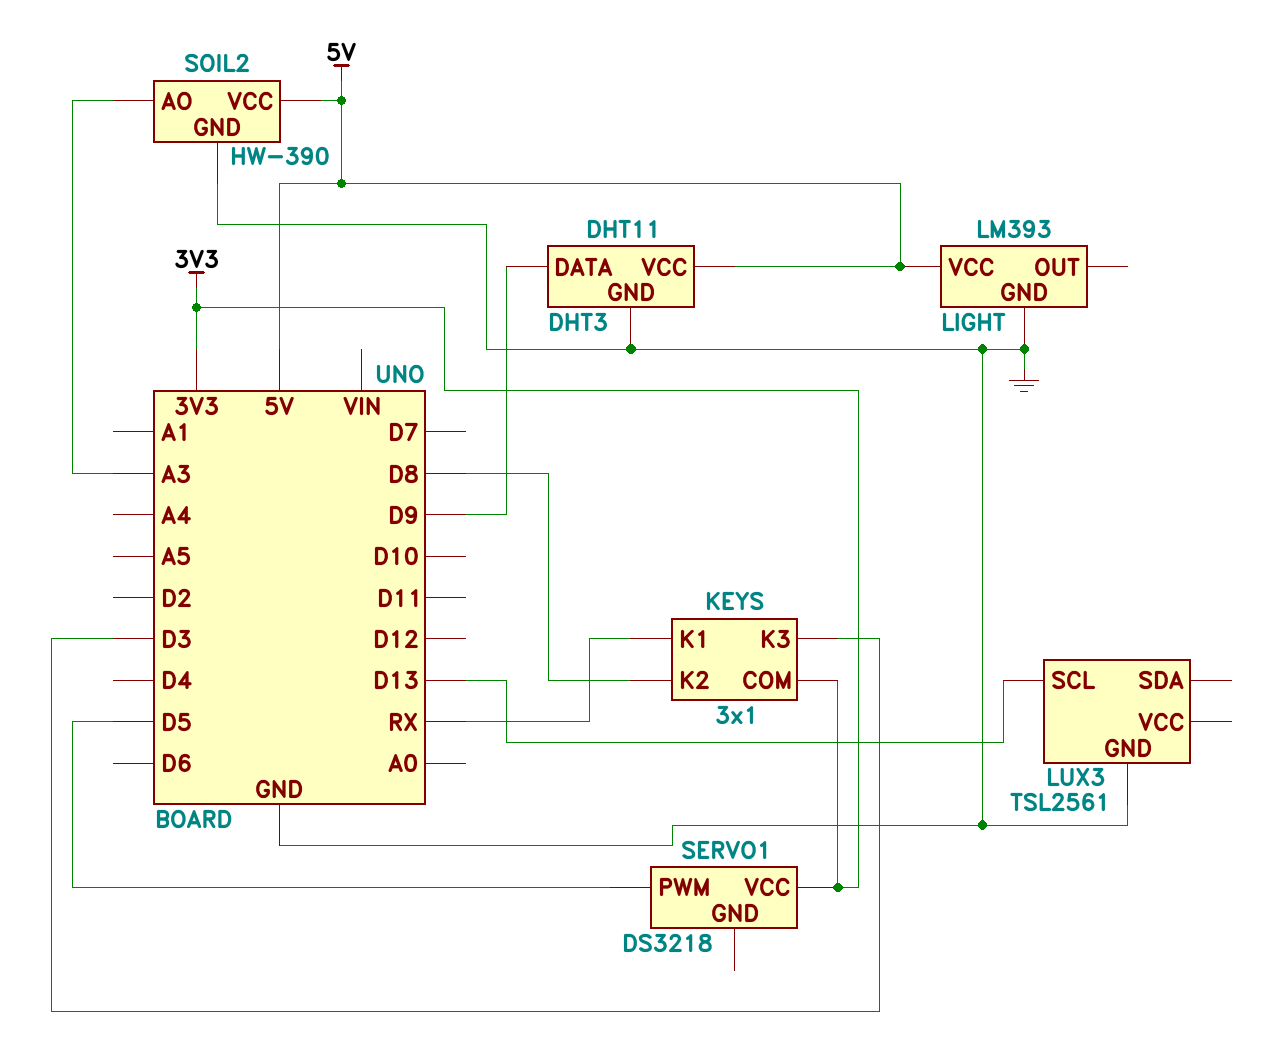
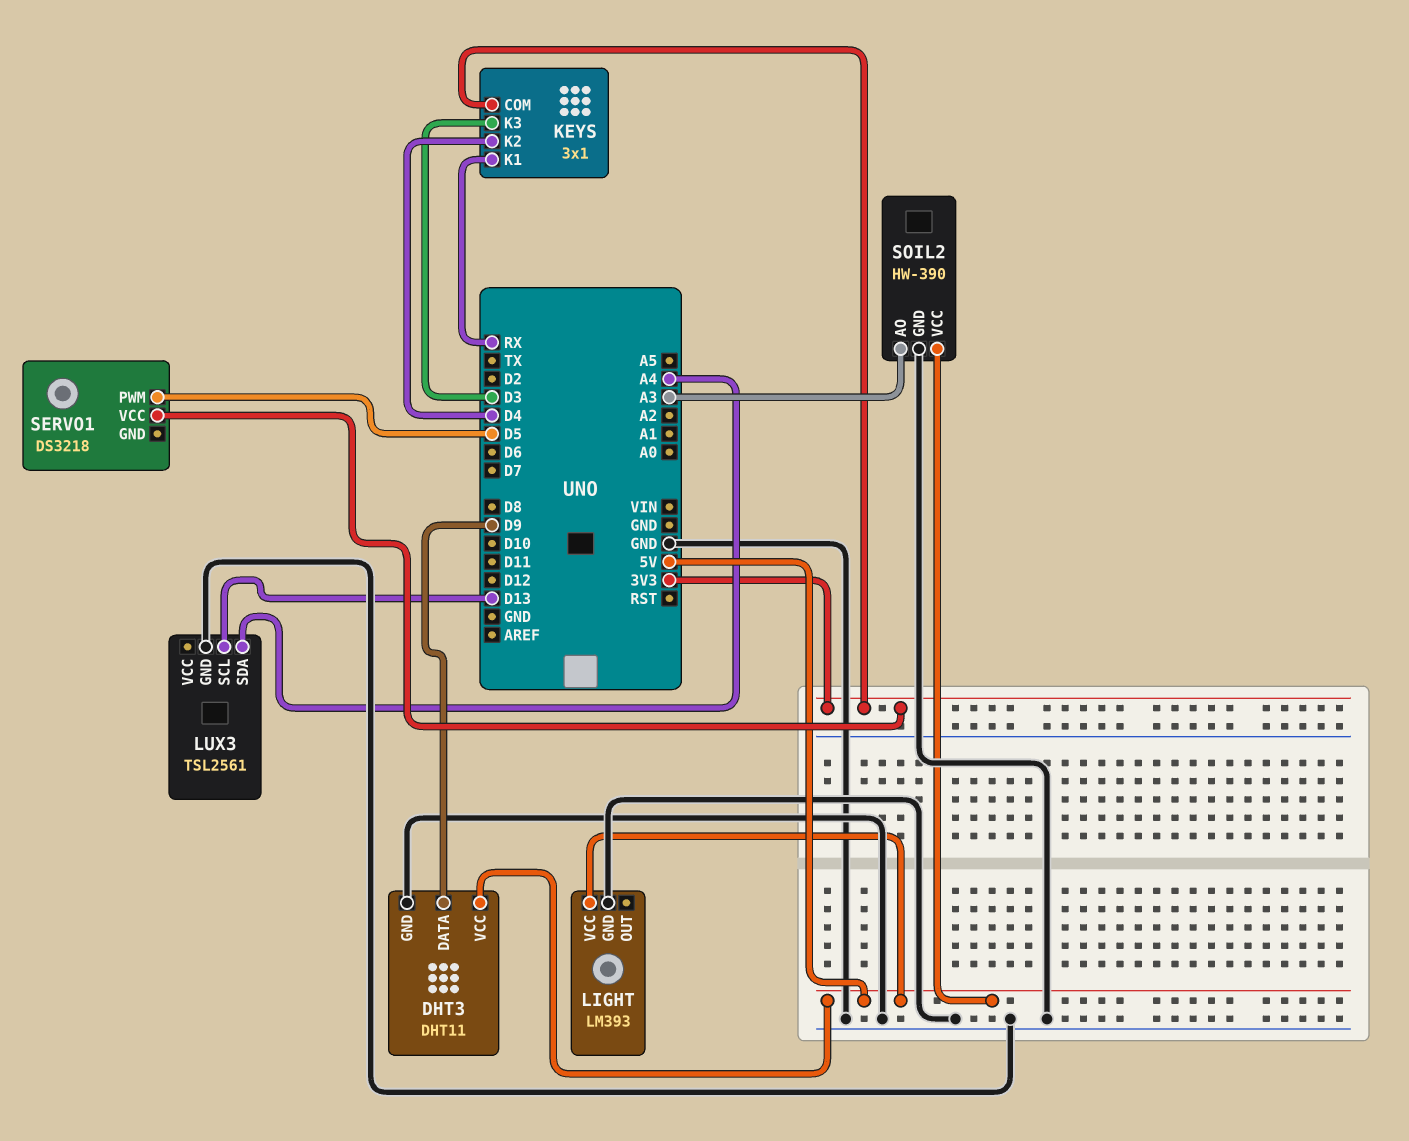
KEYS pin K2: D8 -> D4
LUX3 pin SDA: none -> A4

